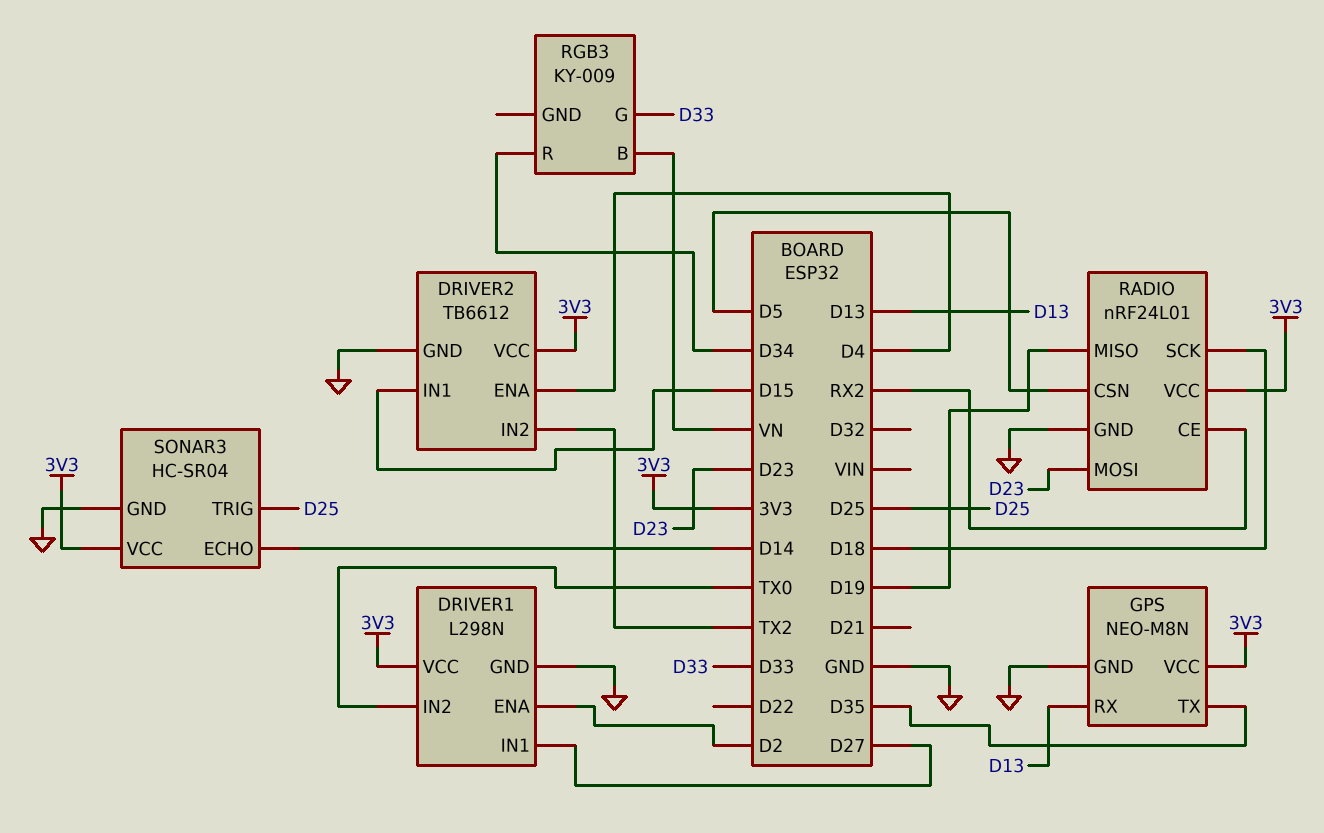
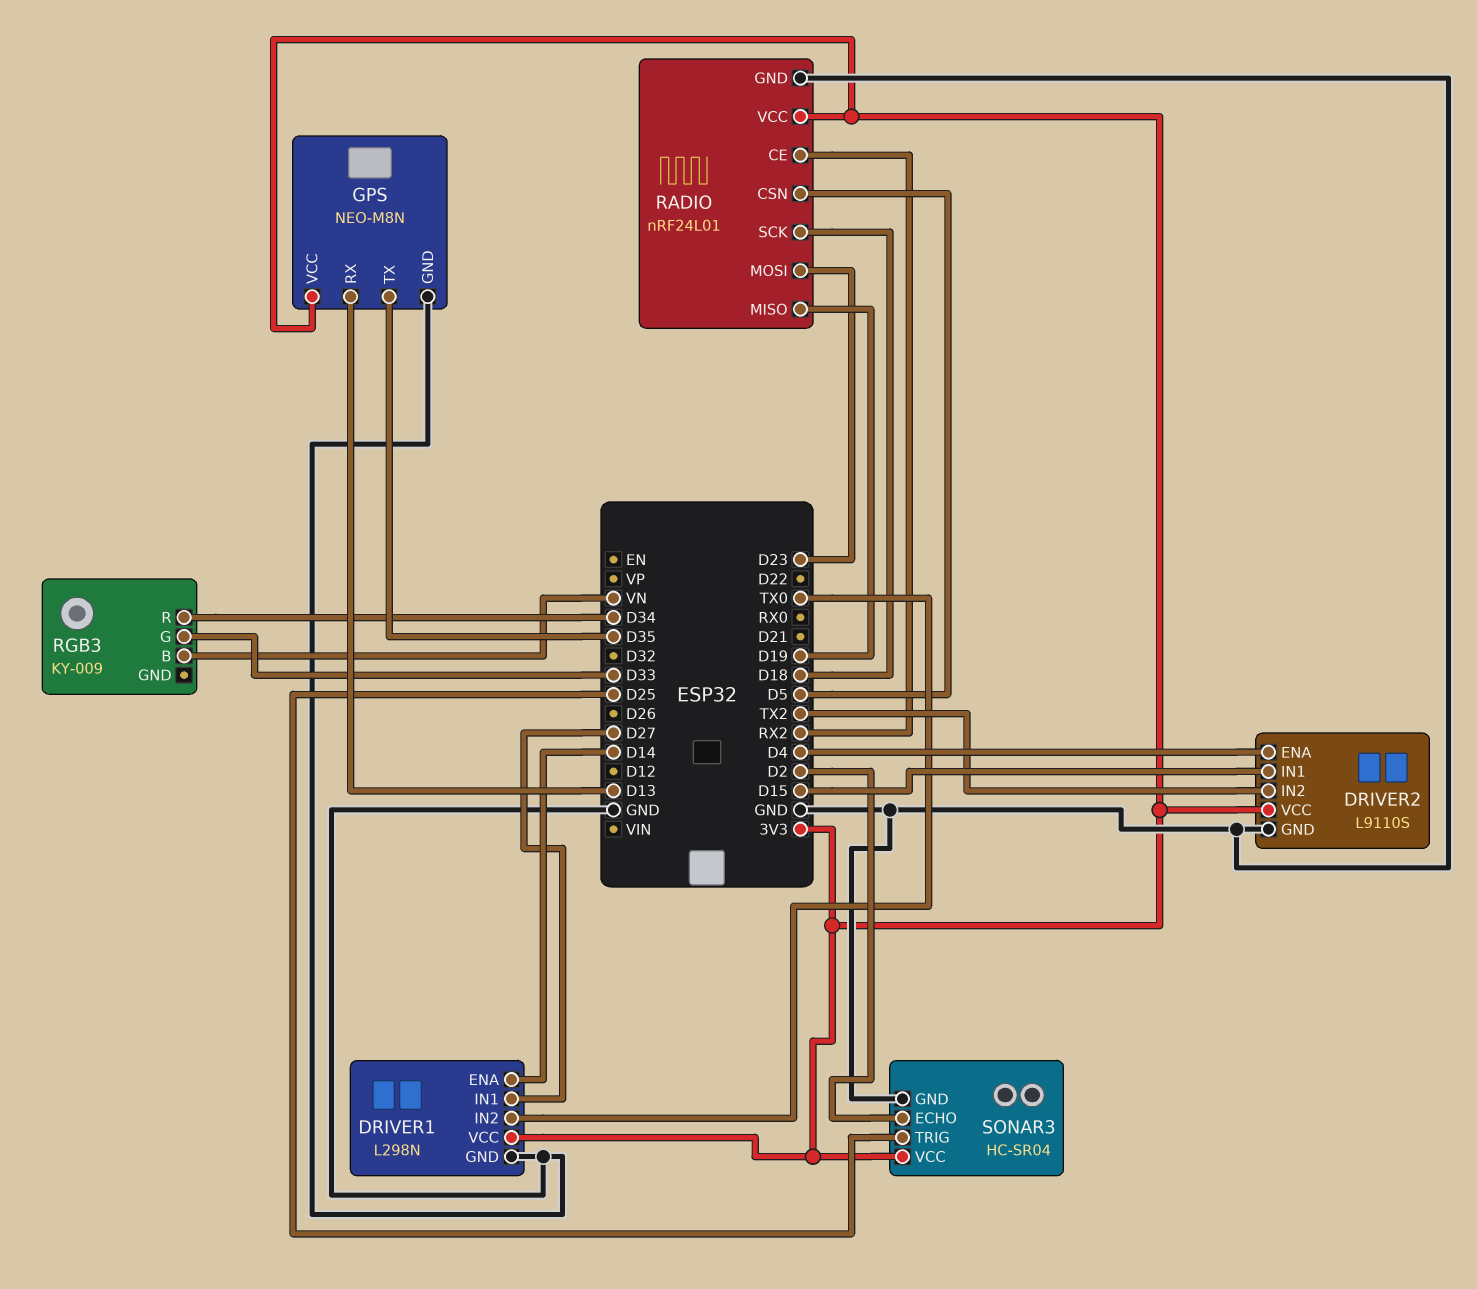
DRIVER1 pin ENA: D2 -> D14
DRIVER2: TB6612 -> L9110S
SONAR3 pin ECHO: D14 -> D2

